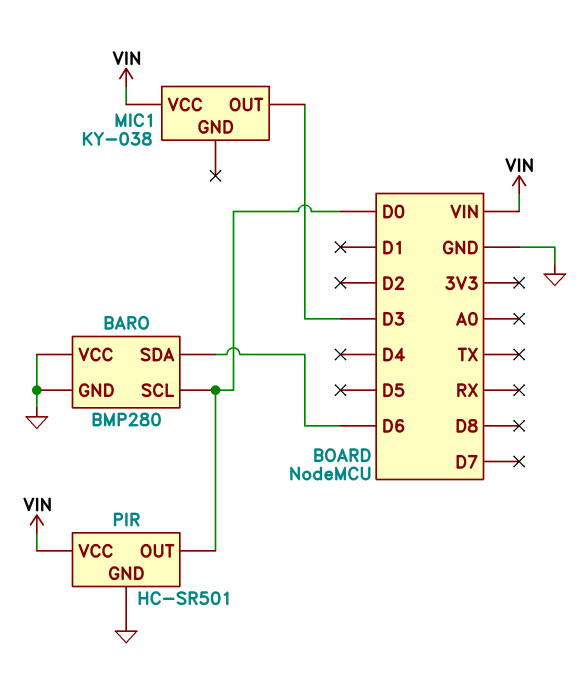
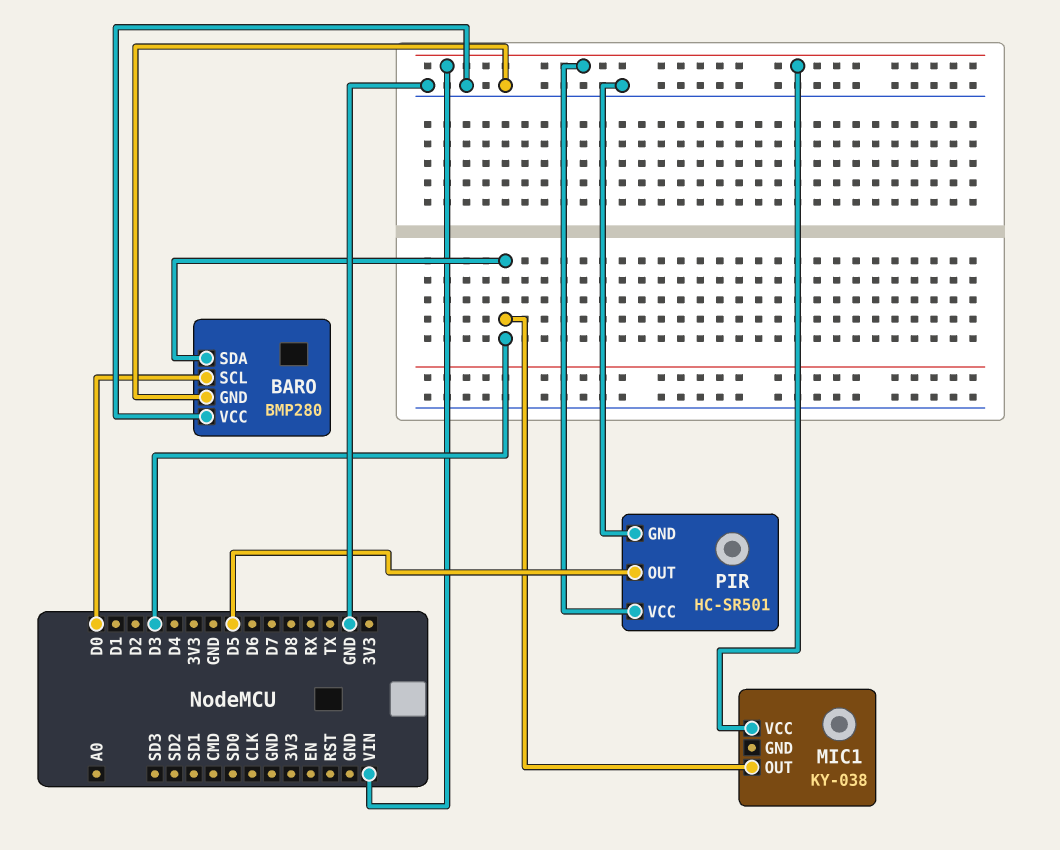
BARO pin SDA: D6 -> D3
PIR pin OUT: D0 -> D5

